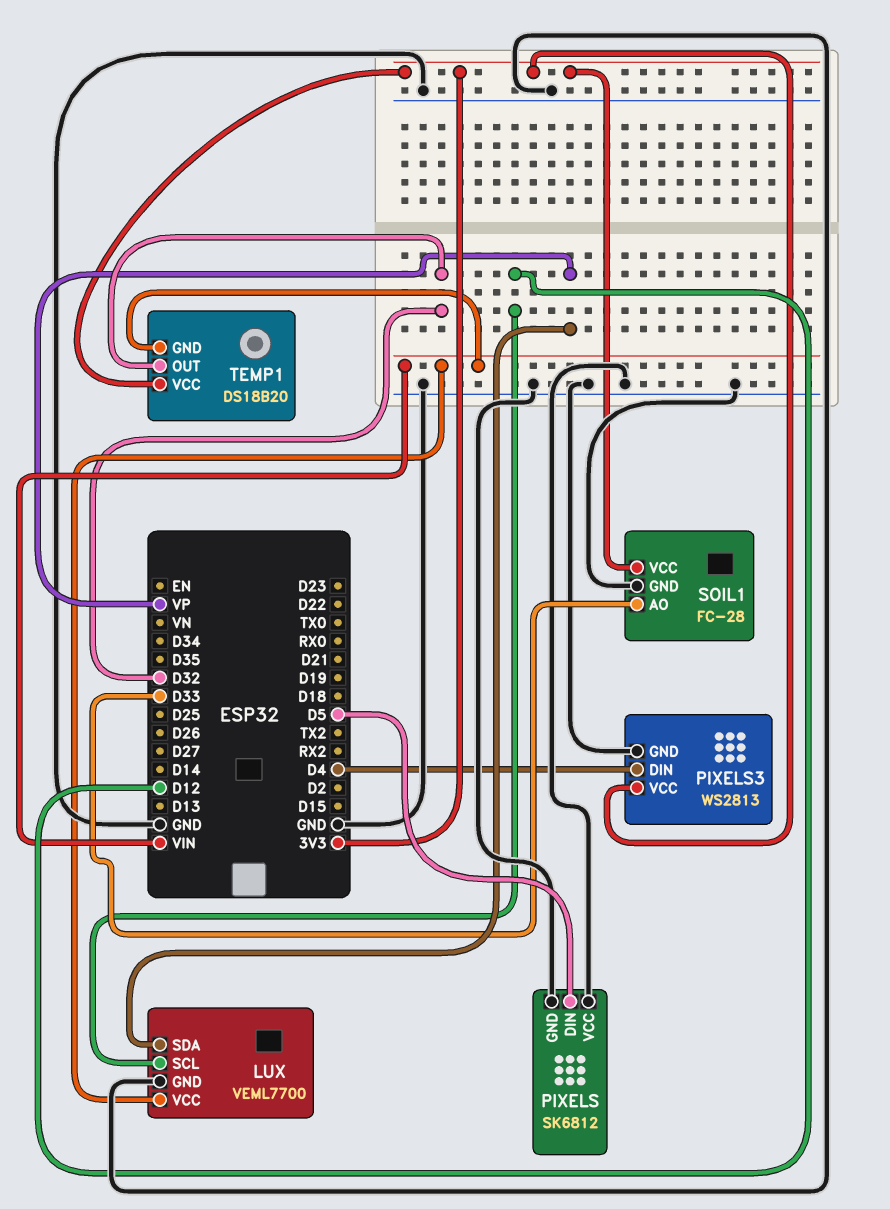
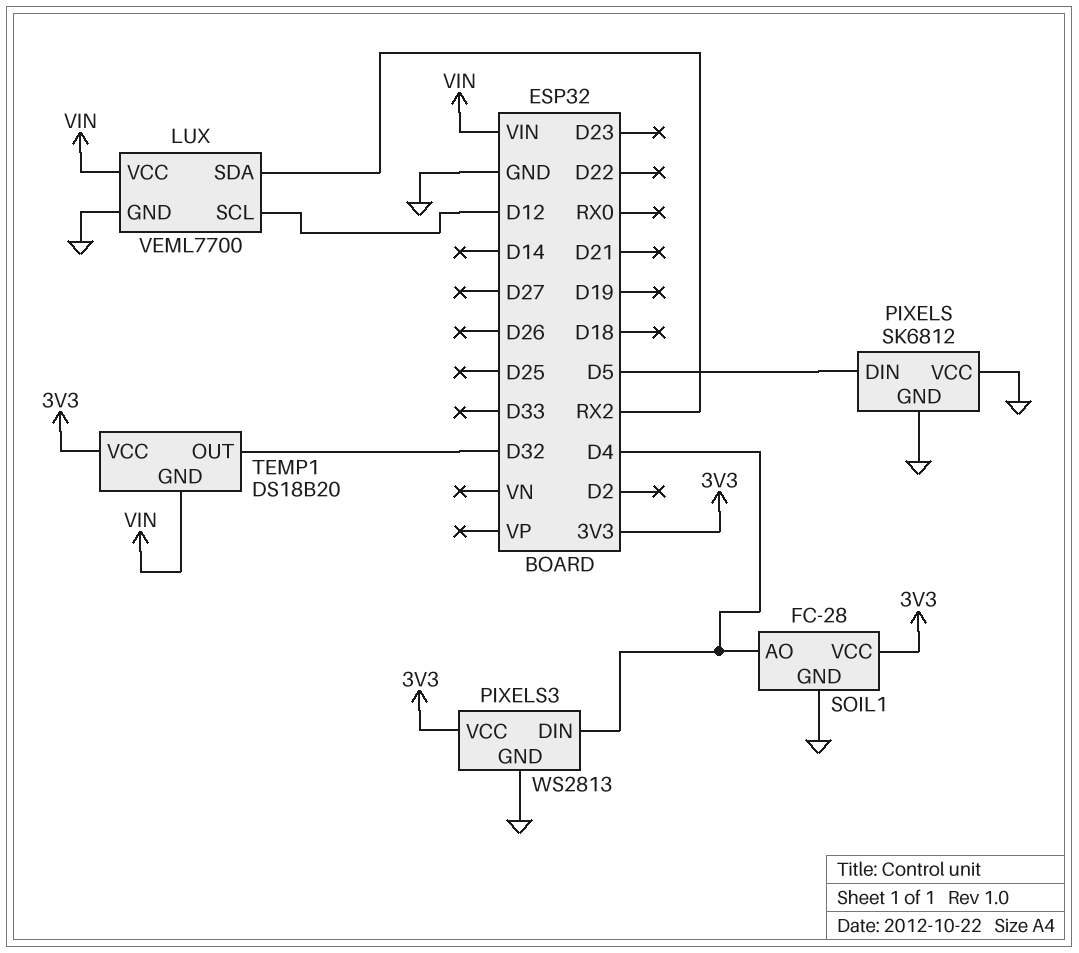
LUX pin SDA: VP -> RX2
SOIL1 pin AO: D33 -> D4

